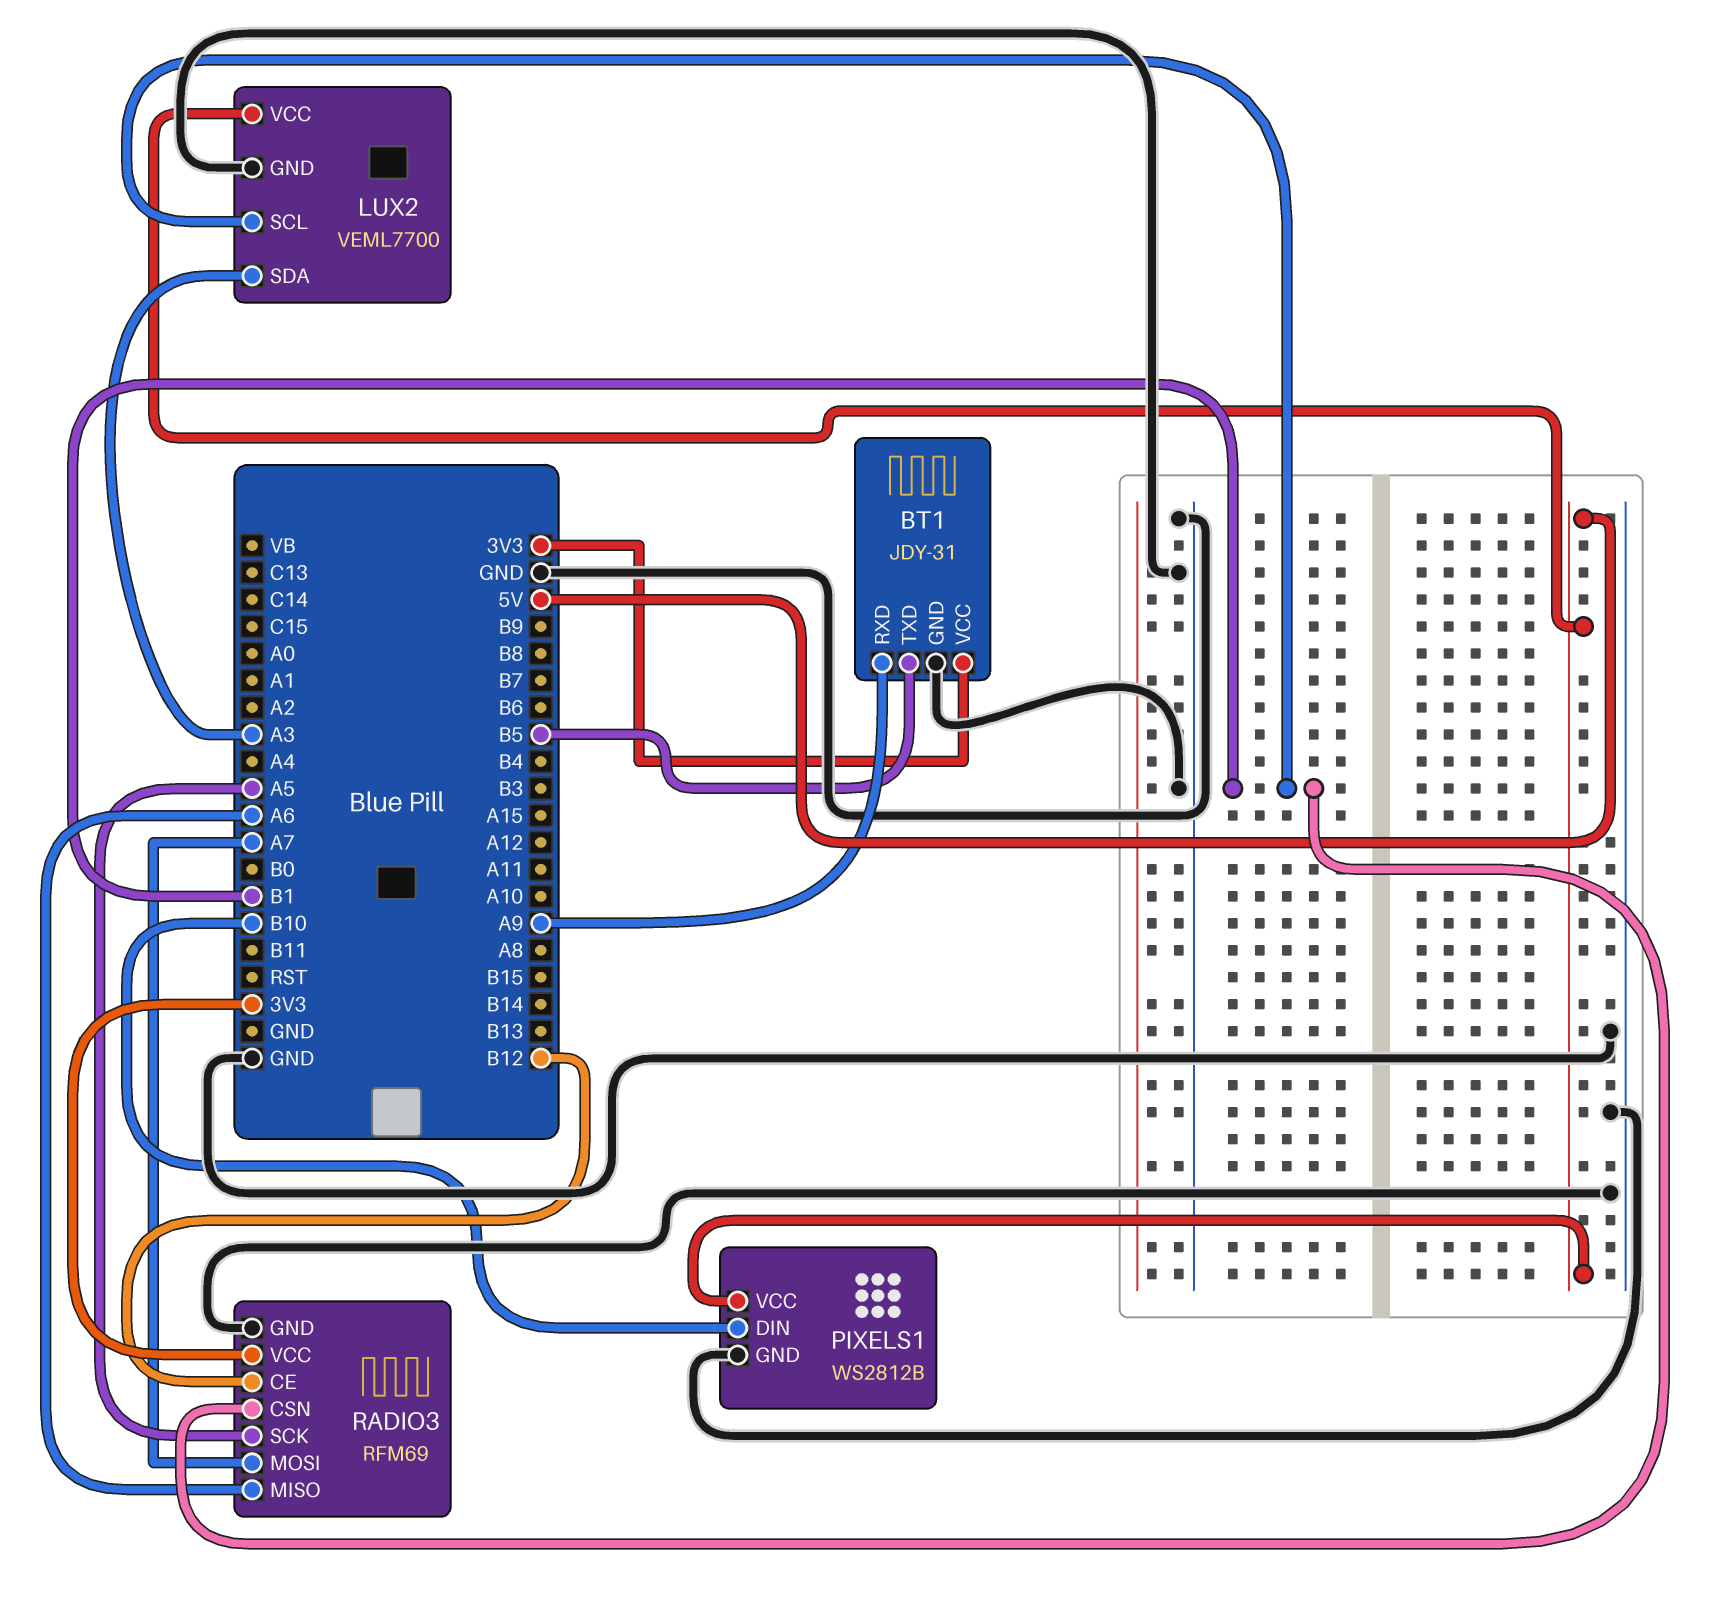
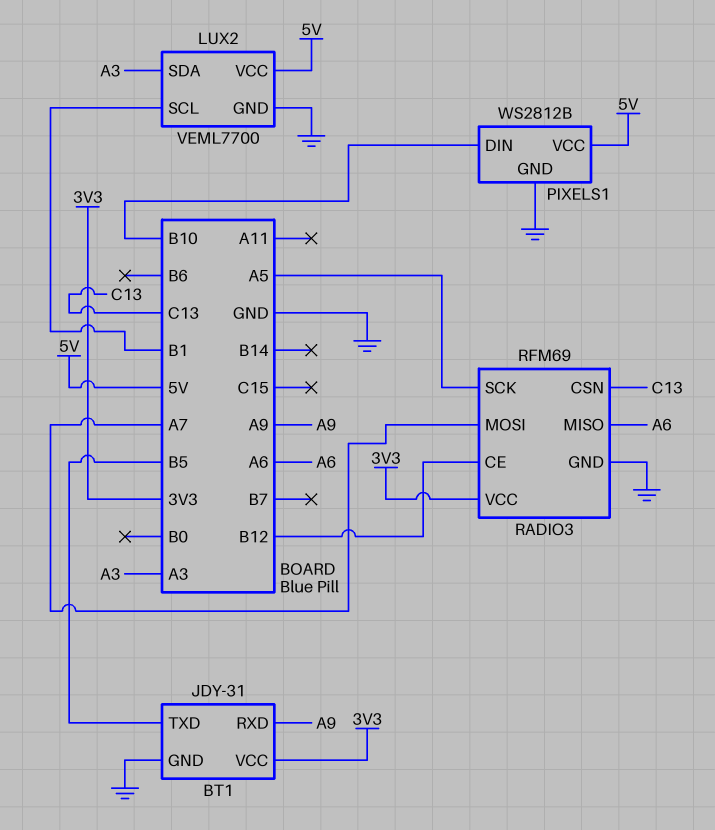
RADIO3 pin CSN: B1 -> C13

